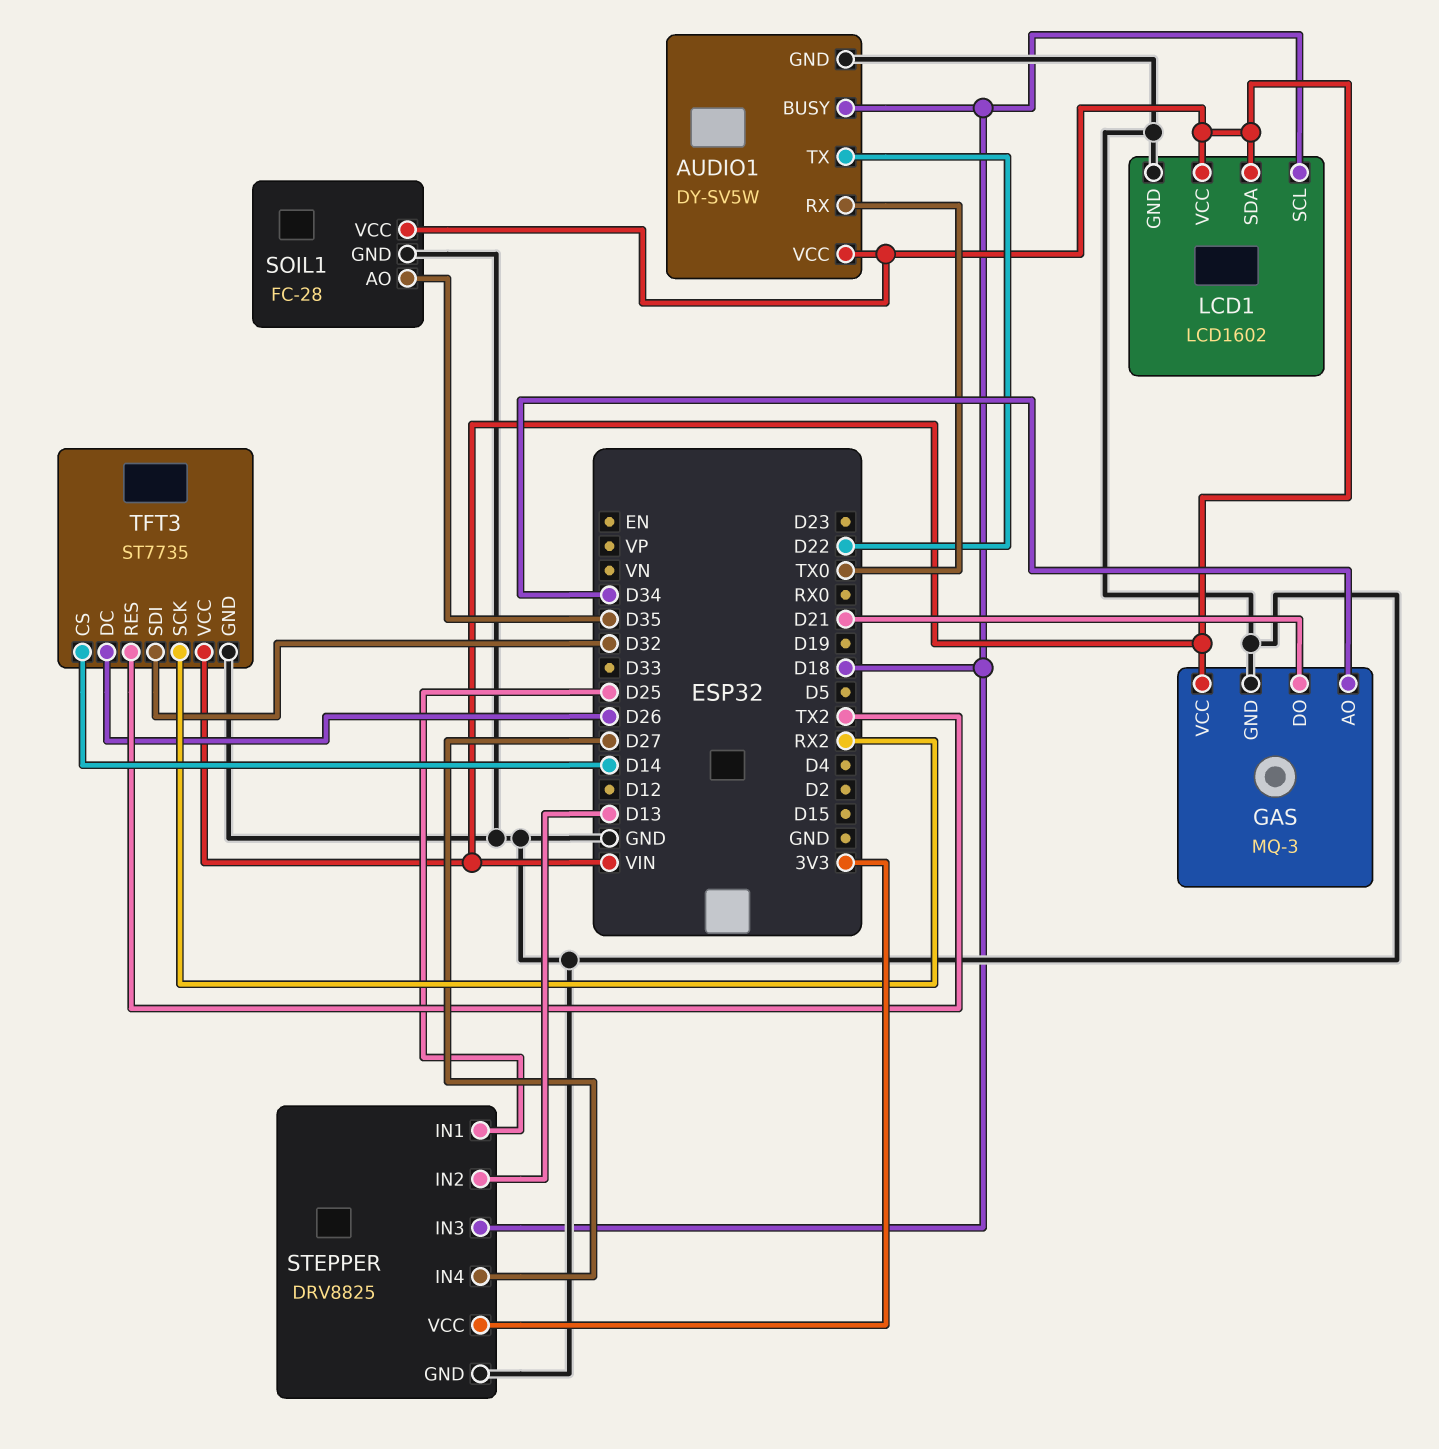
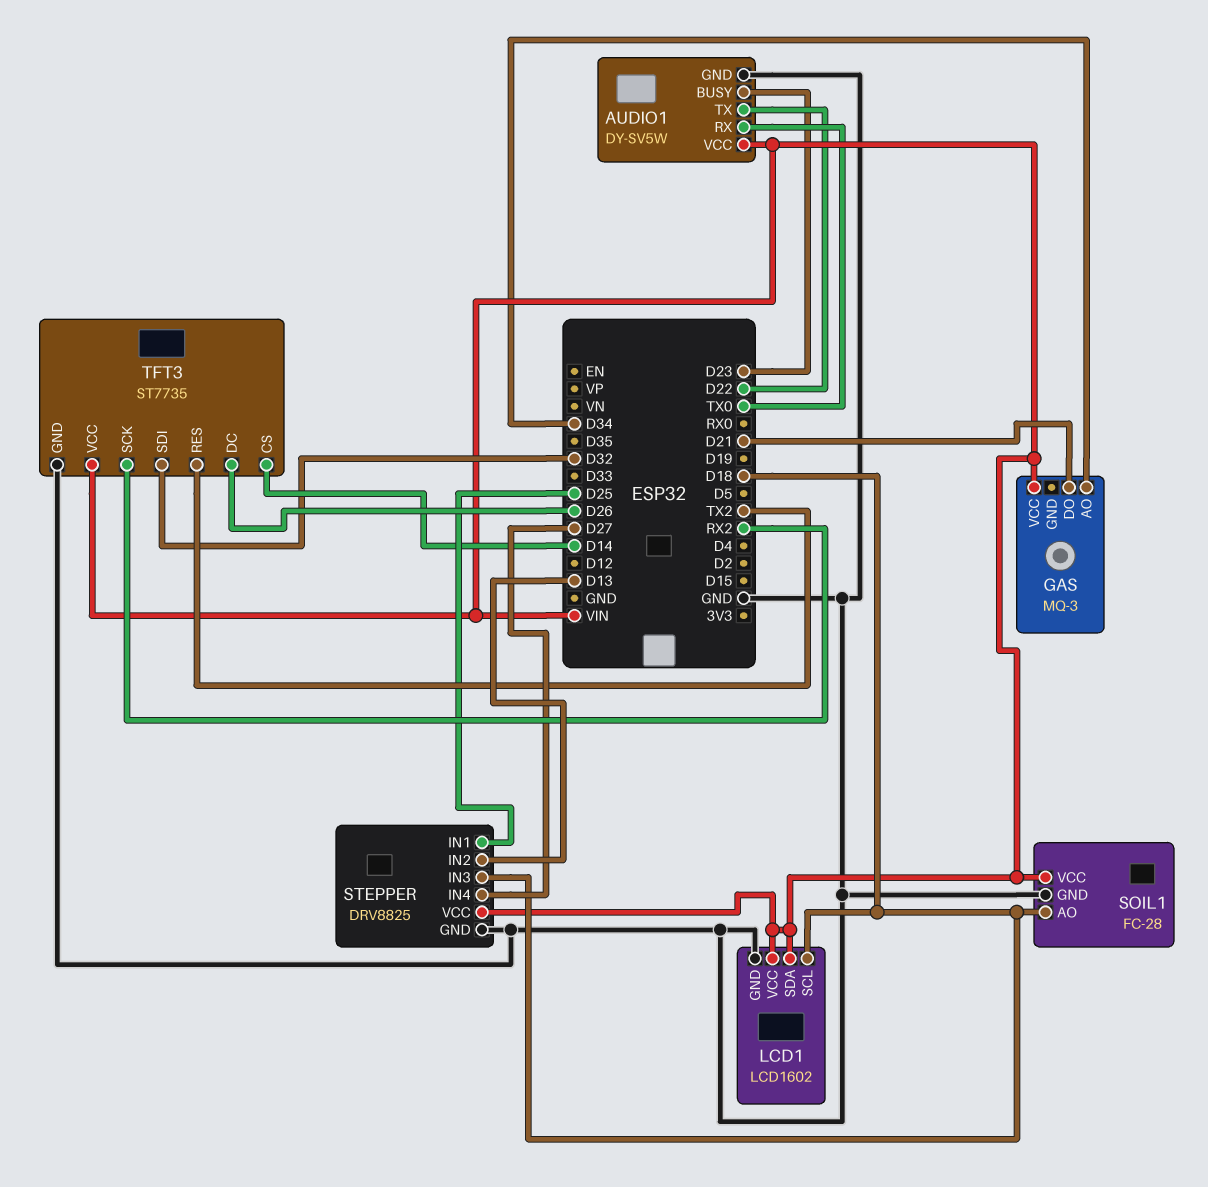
AUDIO1 pin BUSY: D18 -> D23
GAS pin GND: GND -> none
SOIL1 pin AO: D35 -> D18
STEPPER pin VCC: 3V3 -> VIN

